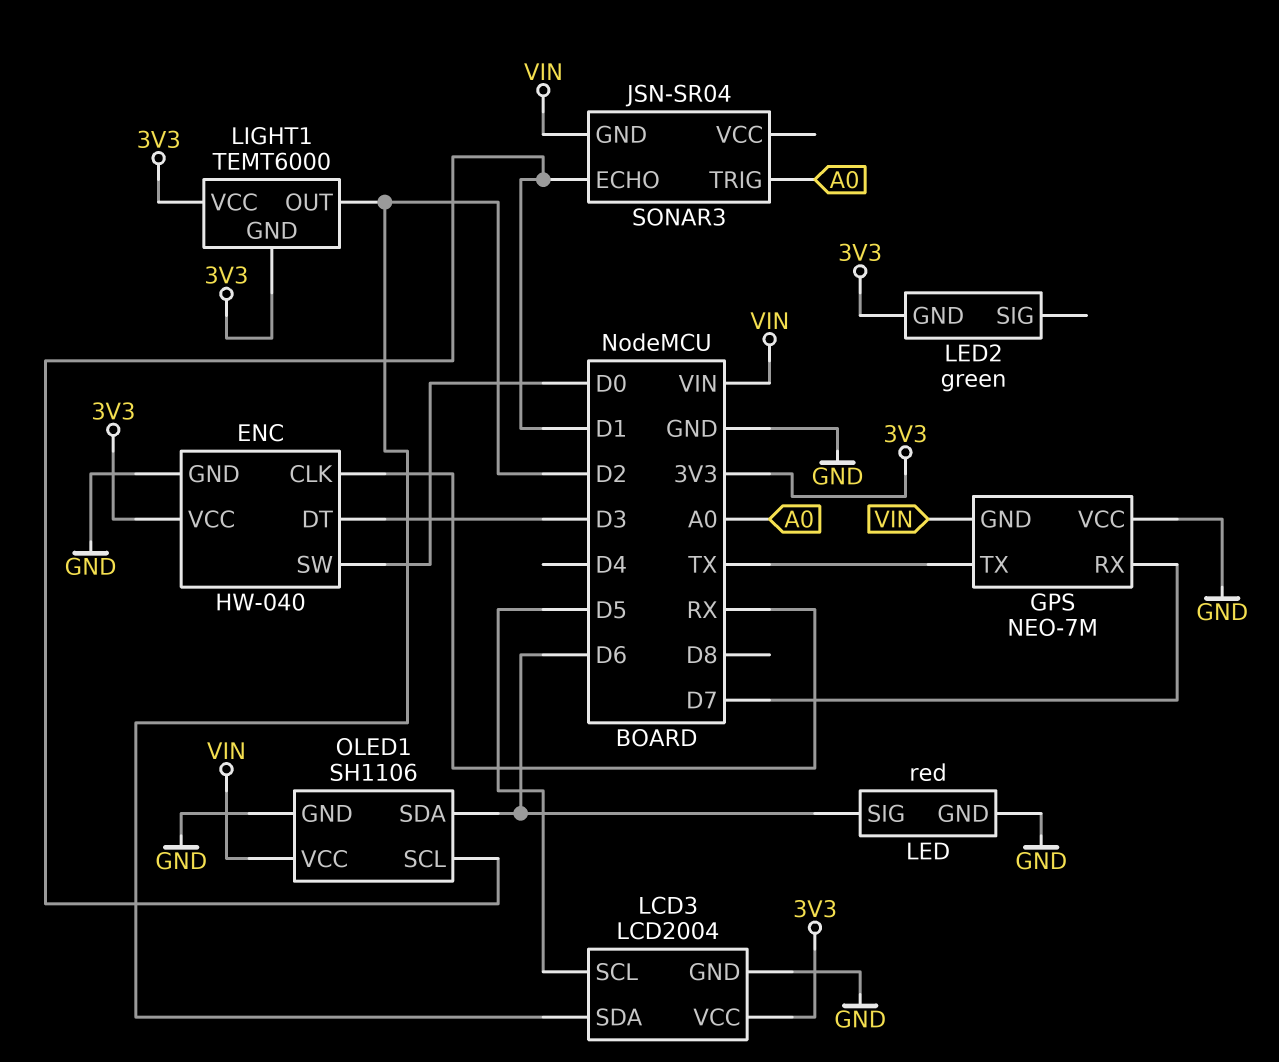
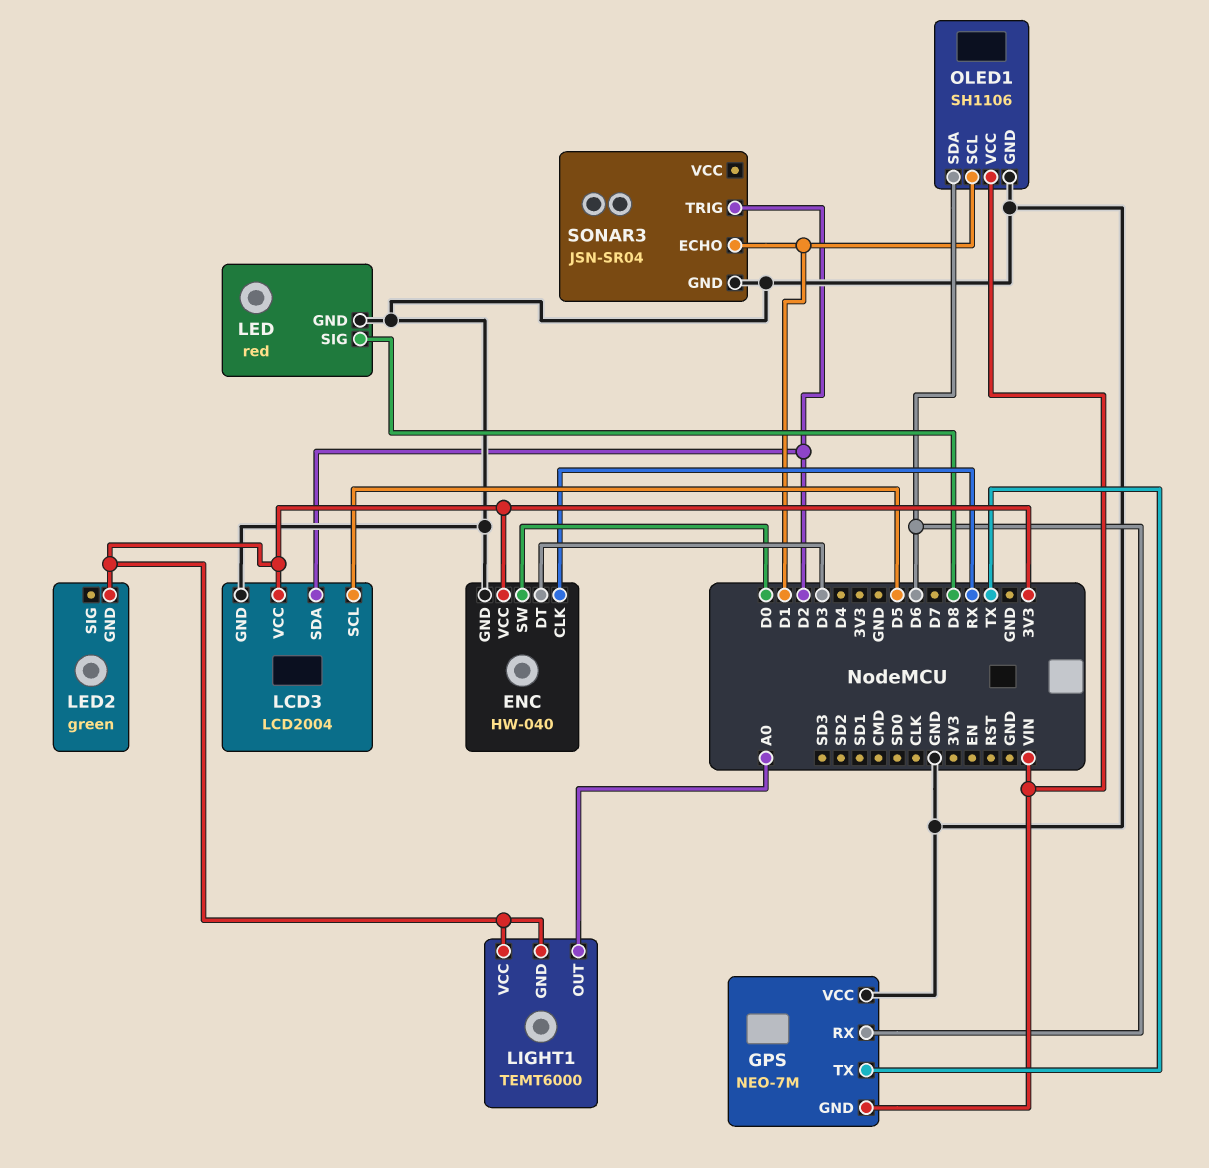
GPS pin RX: D7 -> D6
LED pin SIG: D6 -> D8
LIGHT1 pin OUT: D2 -> A0
SONAR3 pin GND: VIN -> GND
SONAR3 pin TRIG: A0 -> D2

